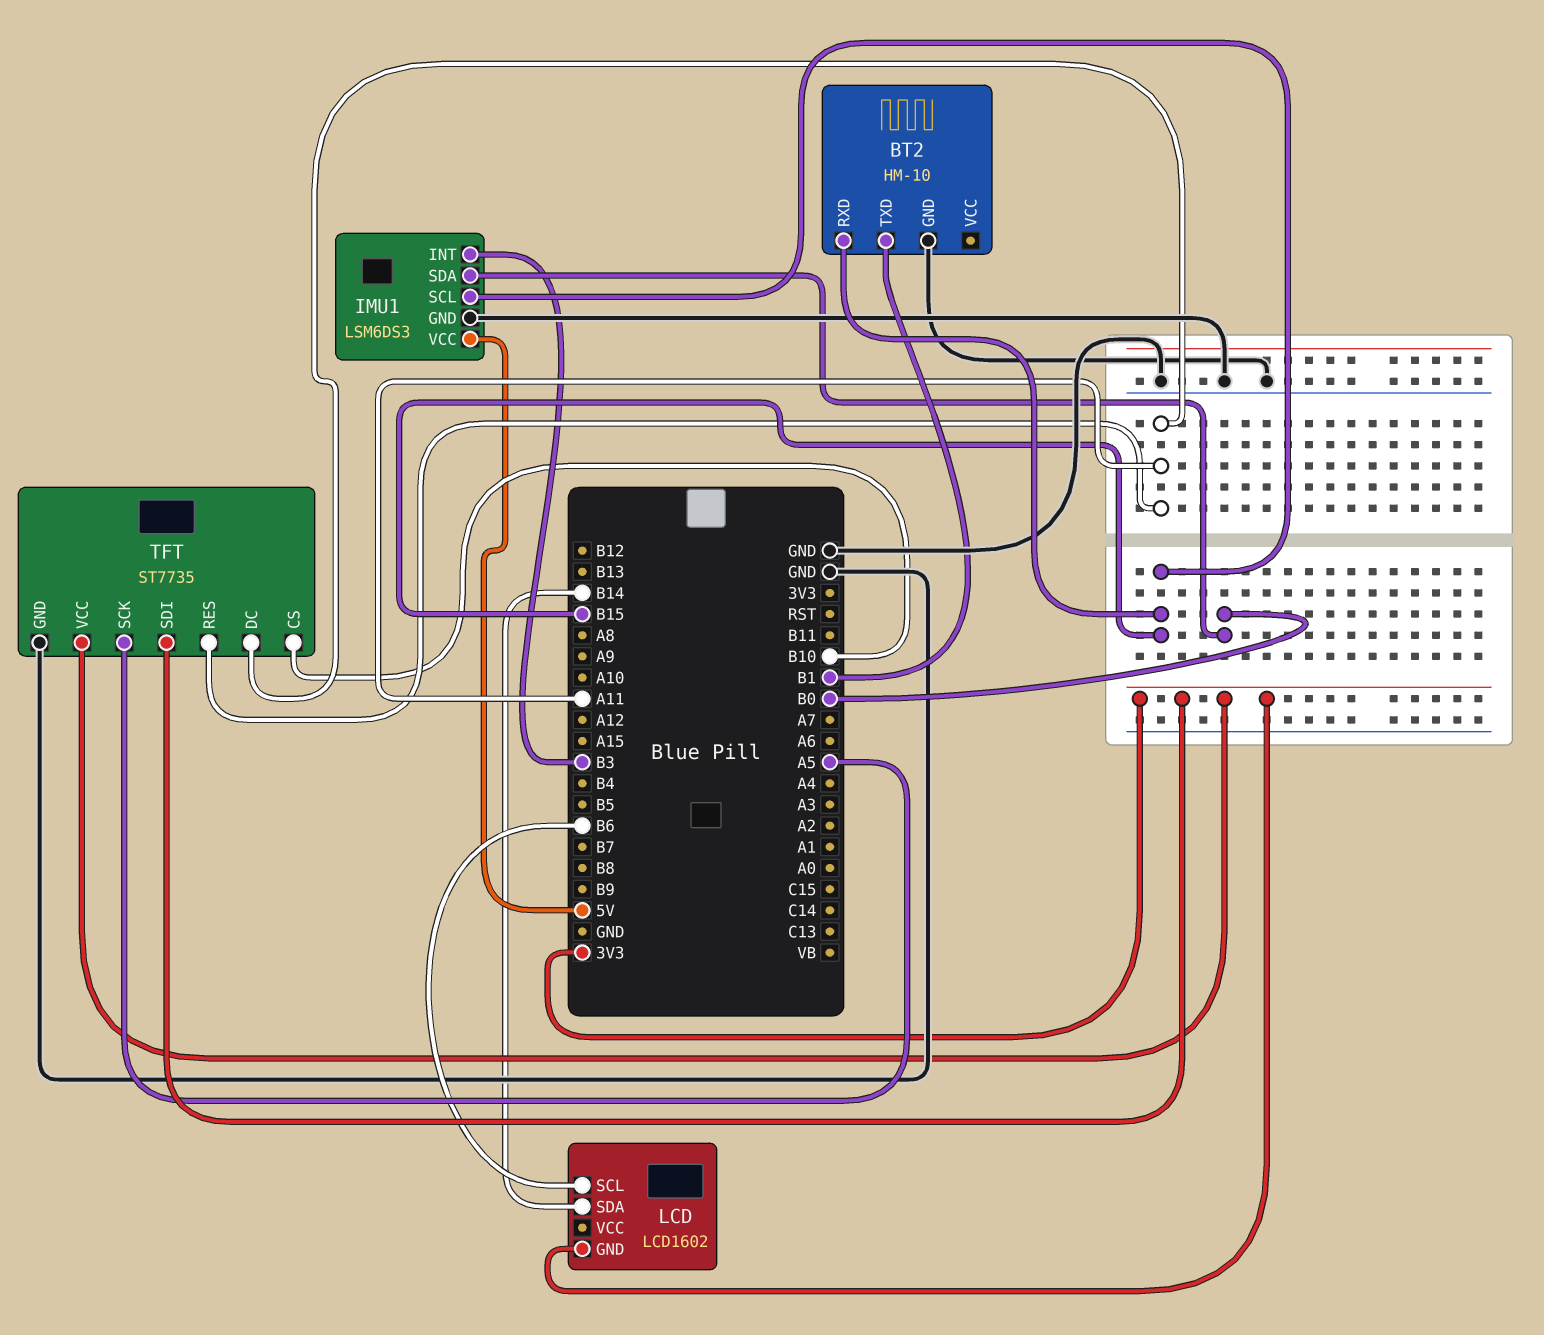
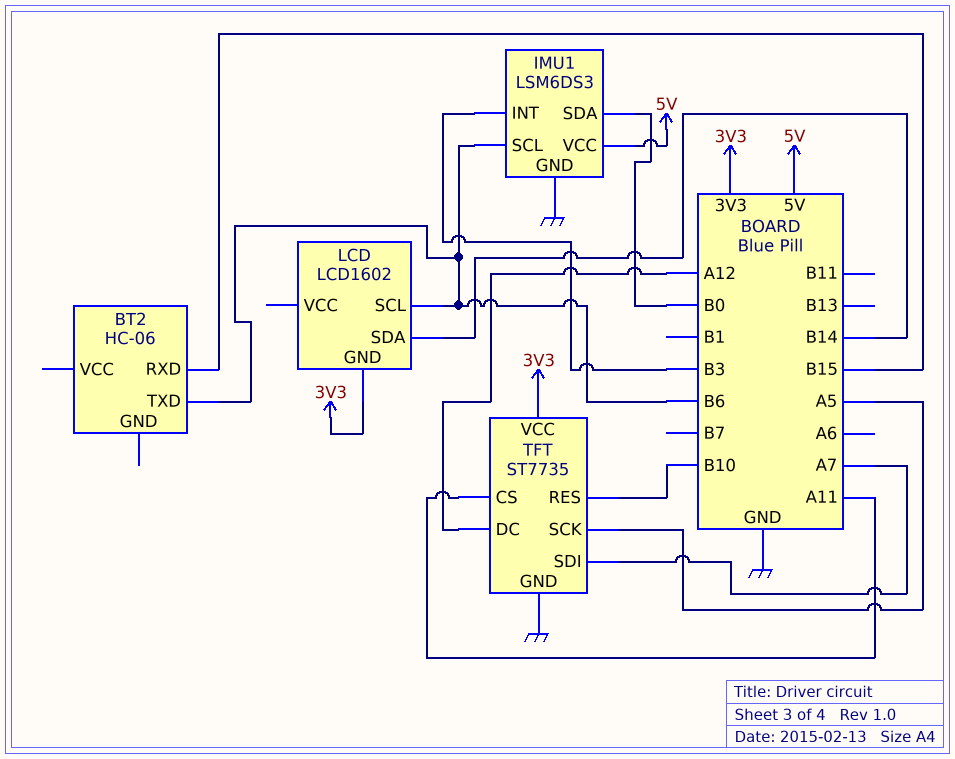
BT2: HM-10 -> HC-06
BT2 pin GND: GND -> none
BT2 pin TXD: B1 -> B6
IMU1 pin SCL: B15 -> B6
TFT pin CS: B10 -> A11
TFT pin DC: A11 -> A12
TFT pin RES: A11 -> B10
TFT pin SDI: 3V3 -> A7

